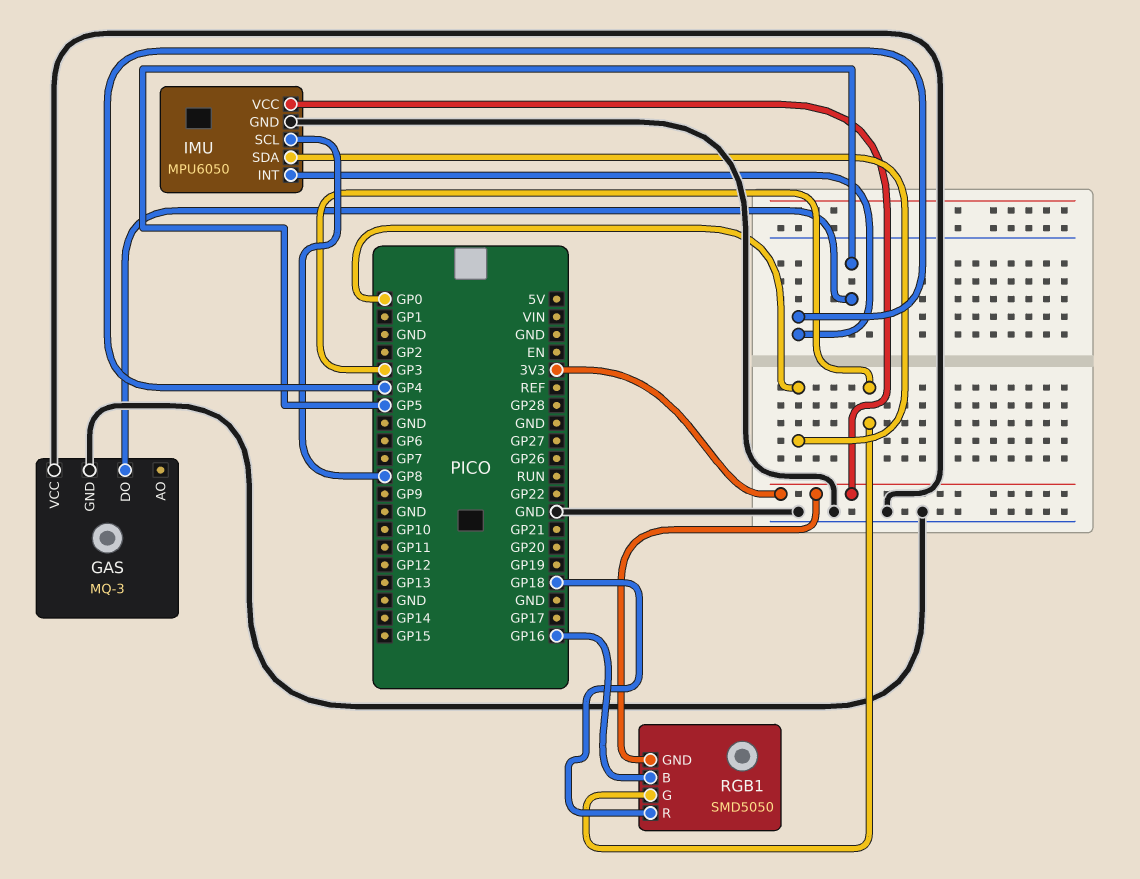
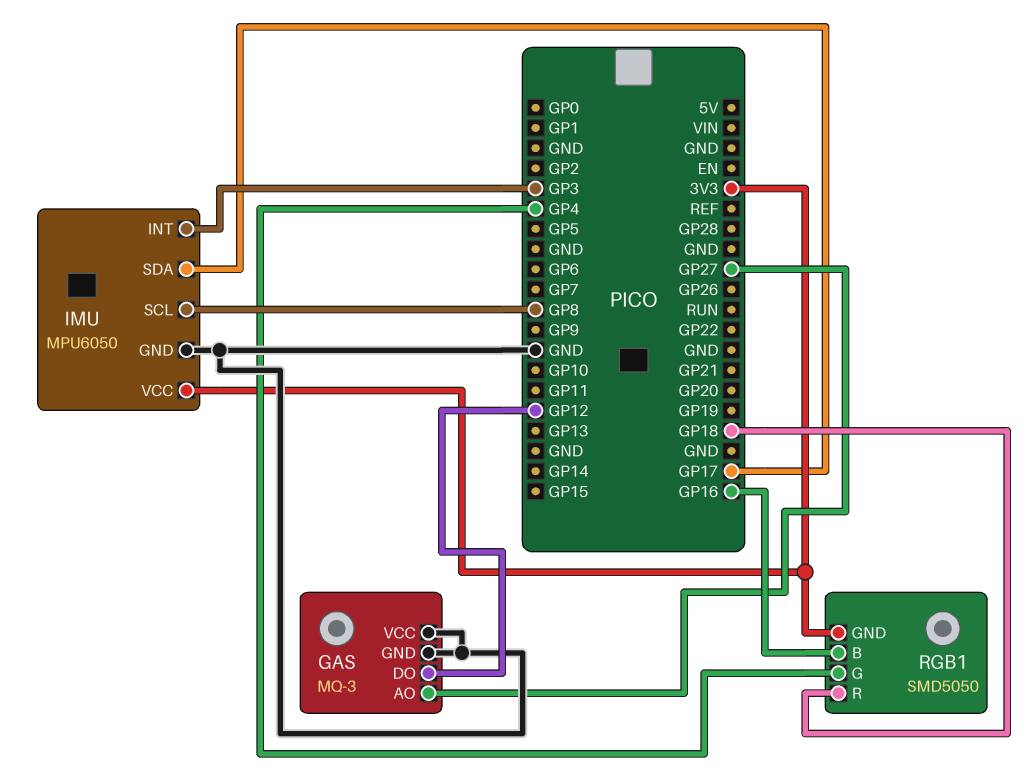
GAS pin AO: none -> GP27
GAS pin DO: GP5 -> GP12
IMU pin INT: GP4 -> GP3
IMU pin SDA: GP0 -> GP17
RGB1 pin G: GP3 -> GP4

